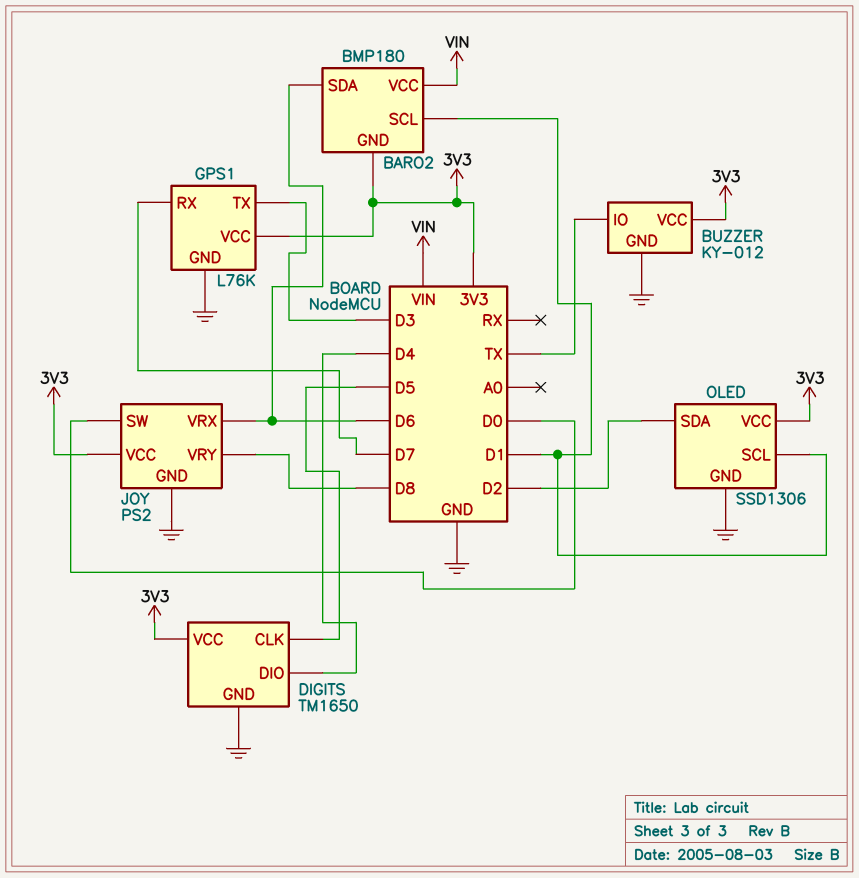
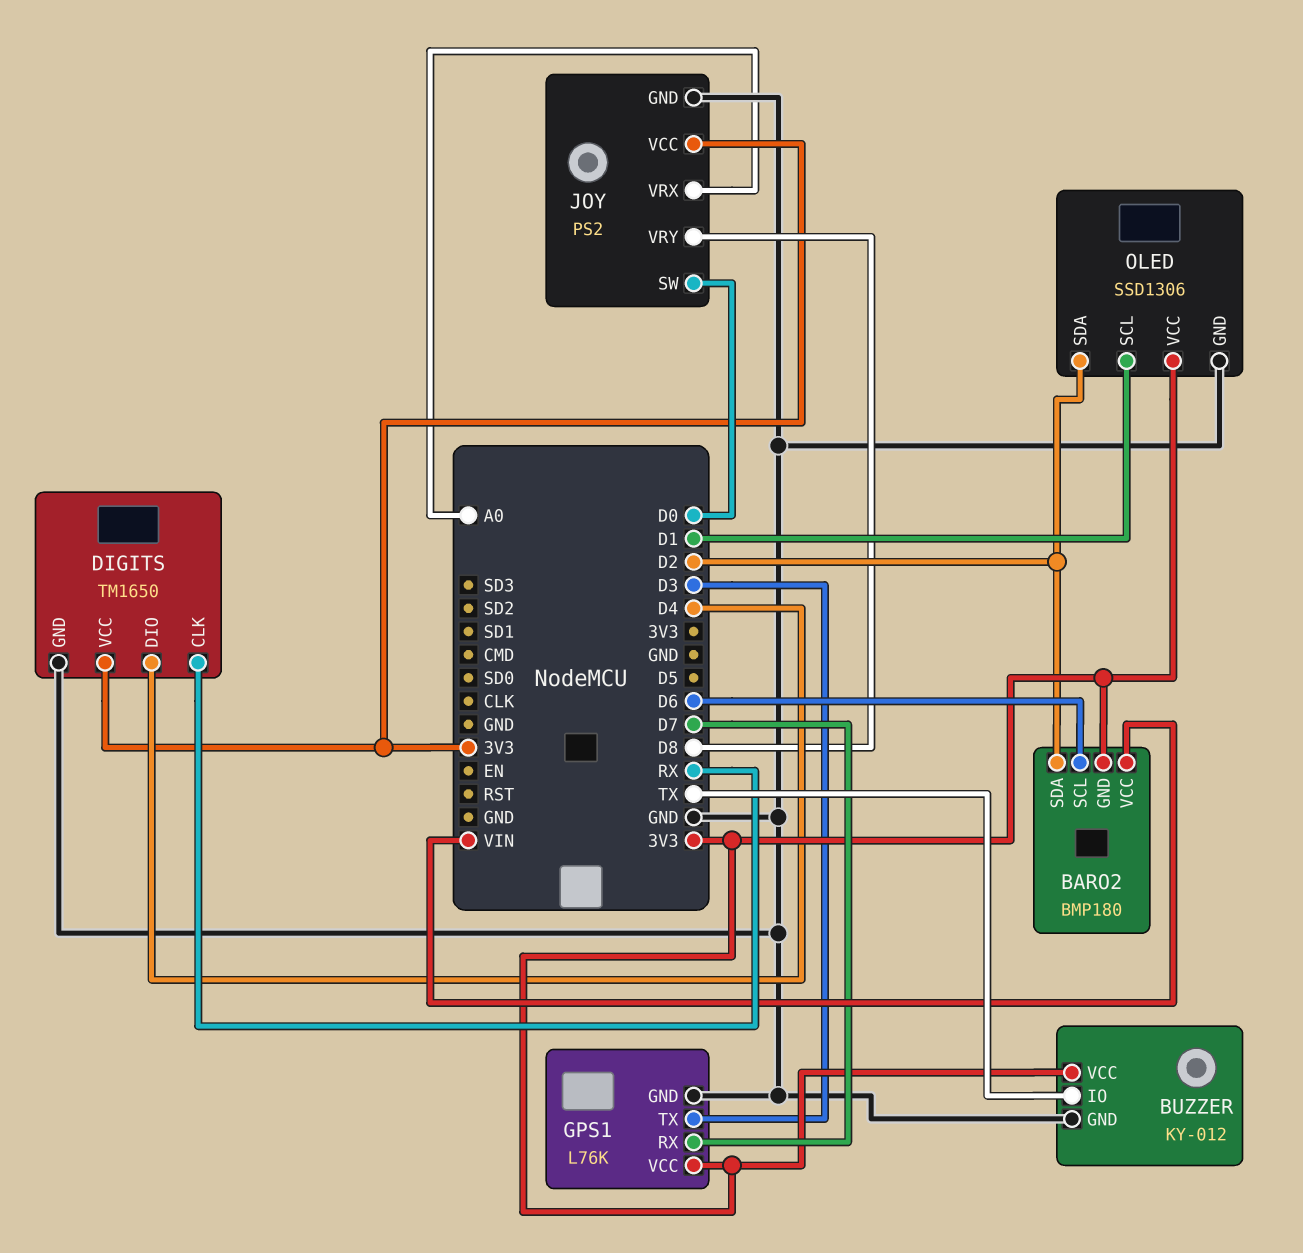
BARO2 pin SCL: D1 -> D6
BARO2 pin SDA: D6 -> D2
DIGITS pin CLK: D5 -> RX
JOY pin VRX: D6 -> A0

